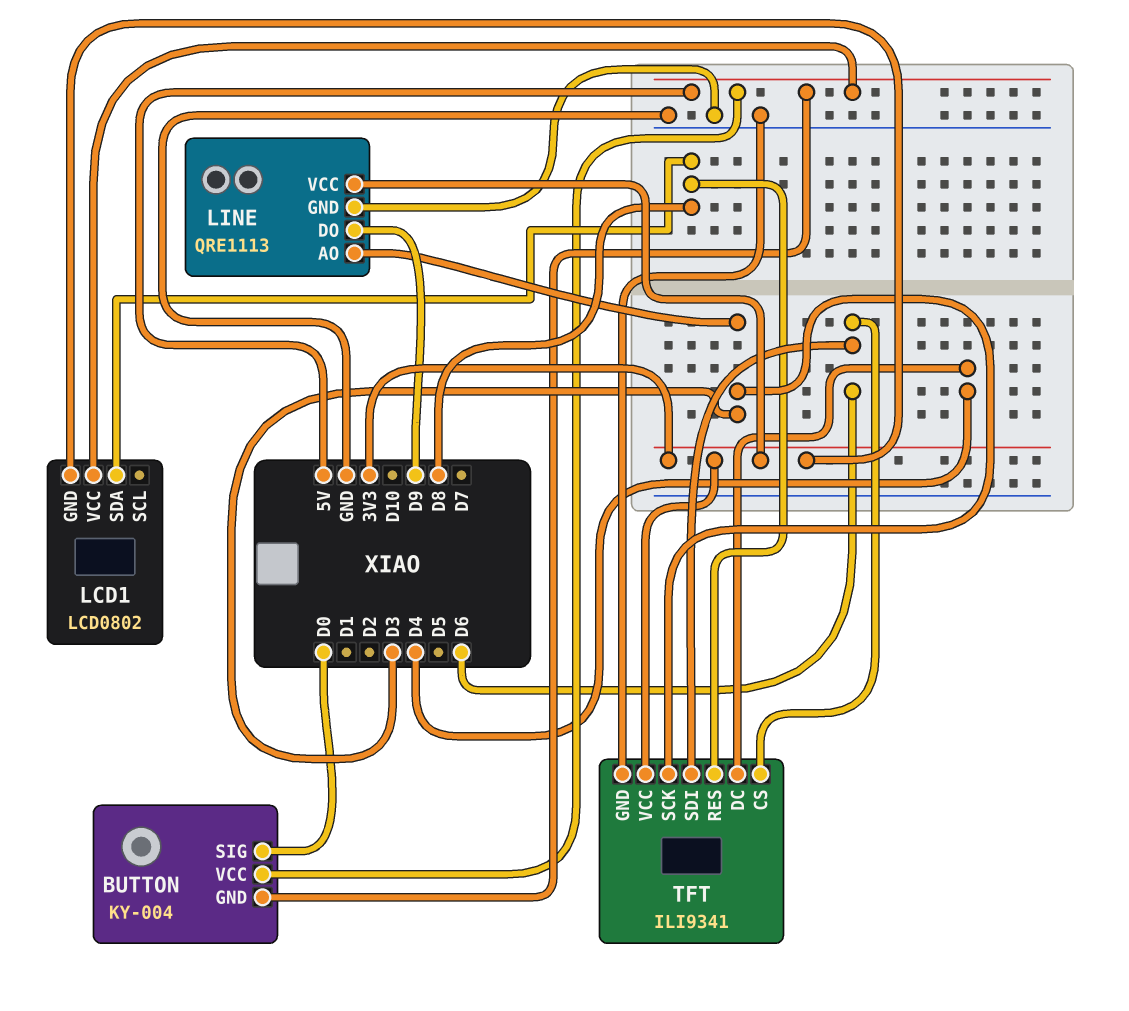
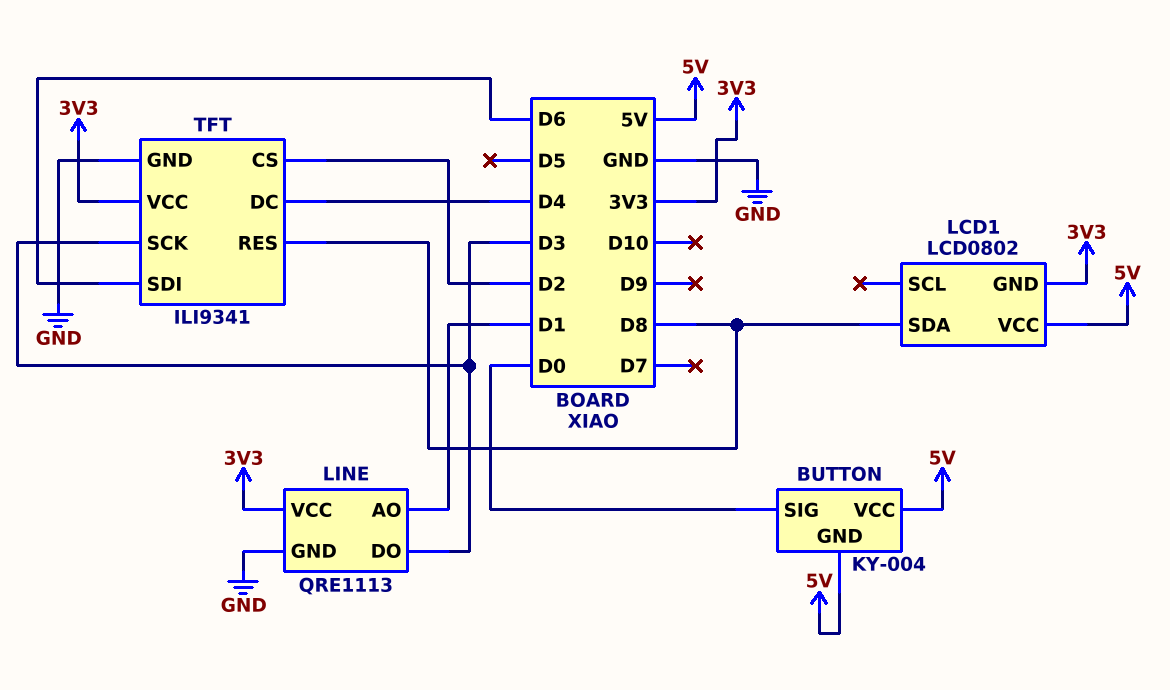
LINE pin AO: D3 -> D1
LINE pin DO: D9 -> D3
TFT pin CS: D6 -> D2

